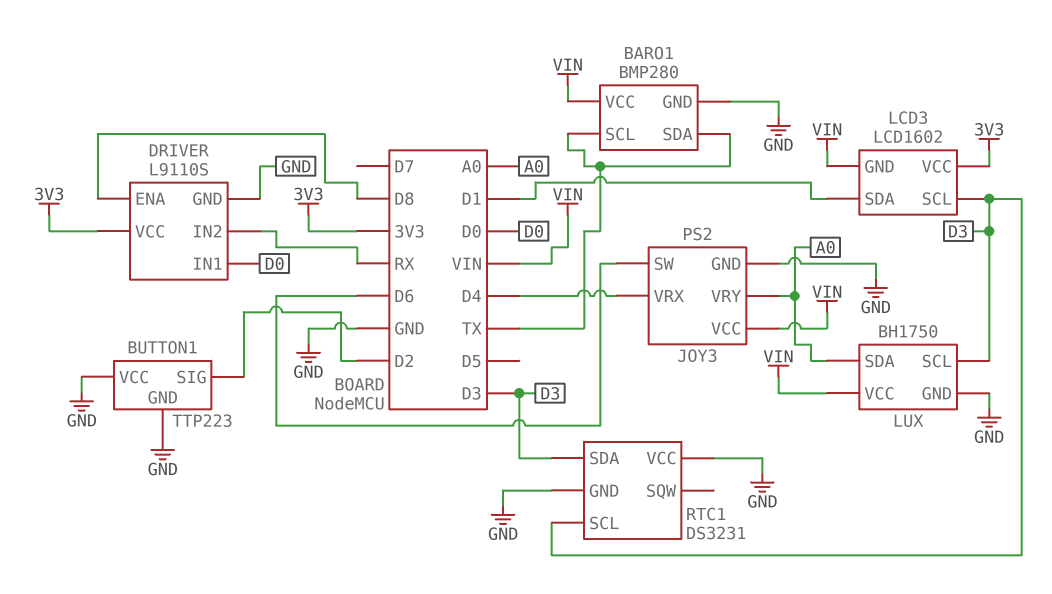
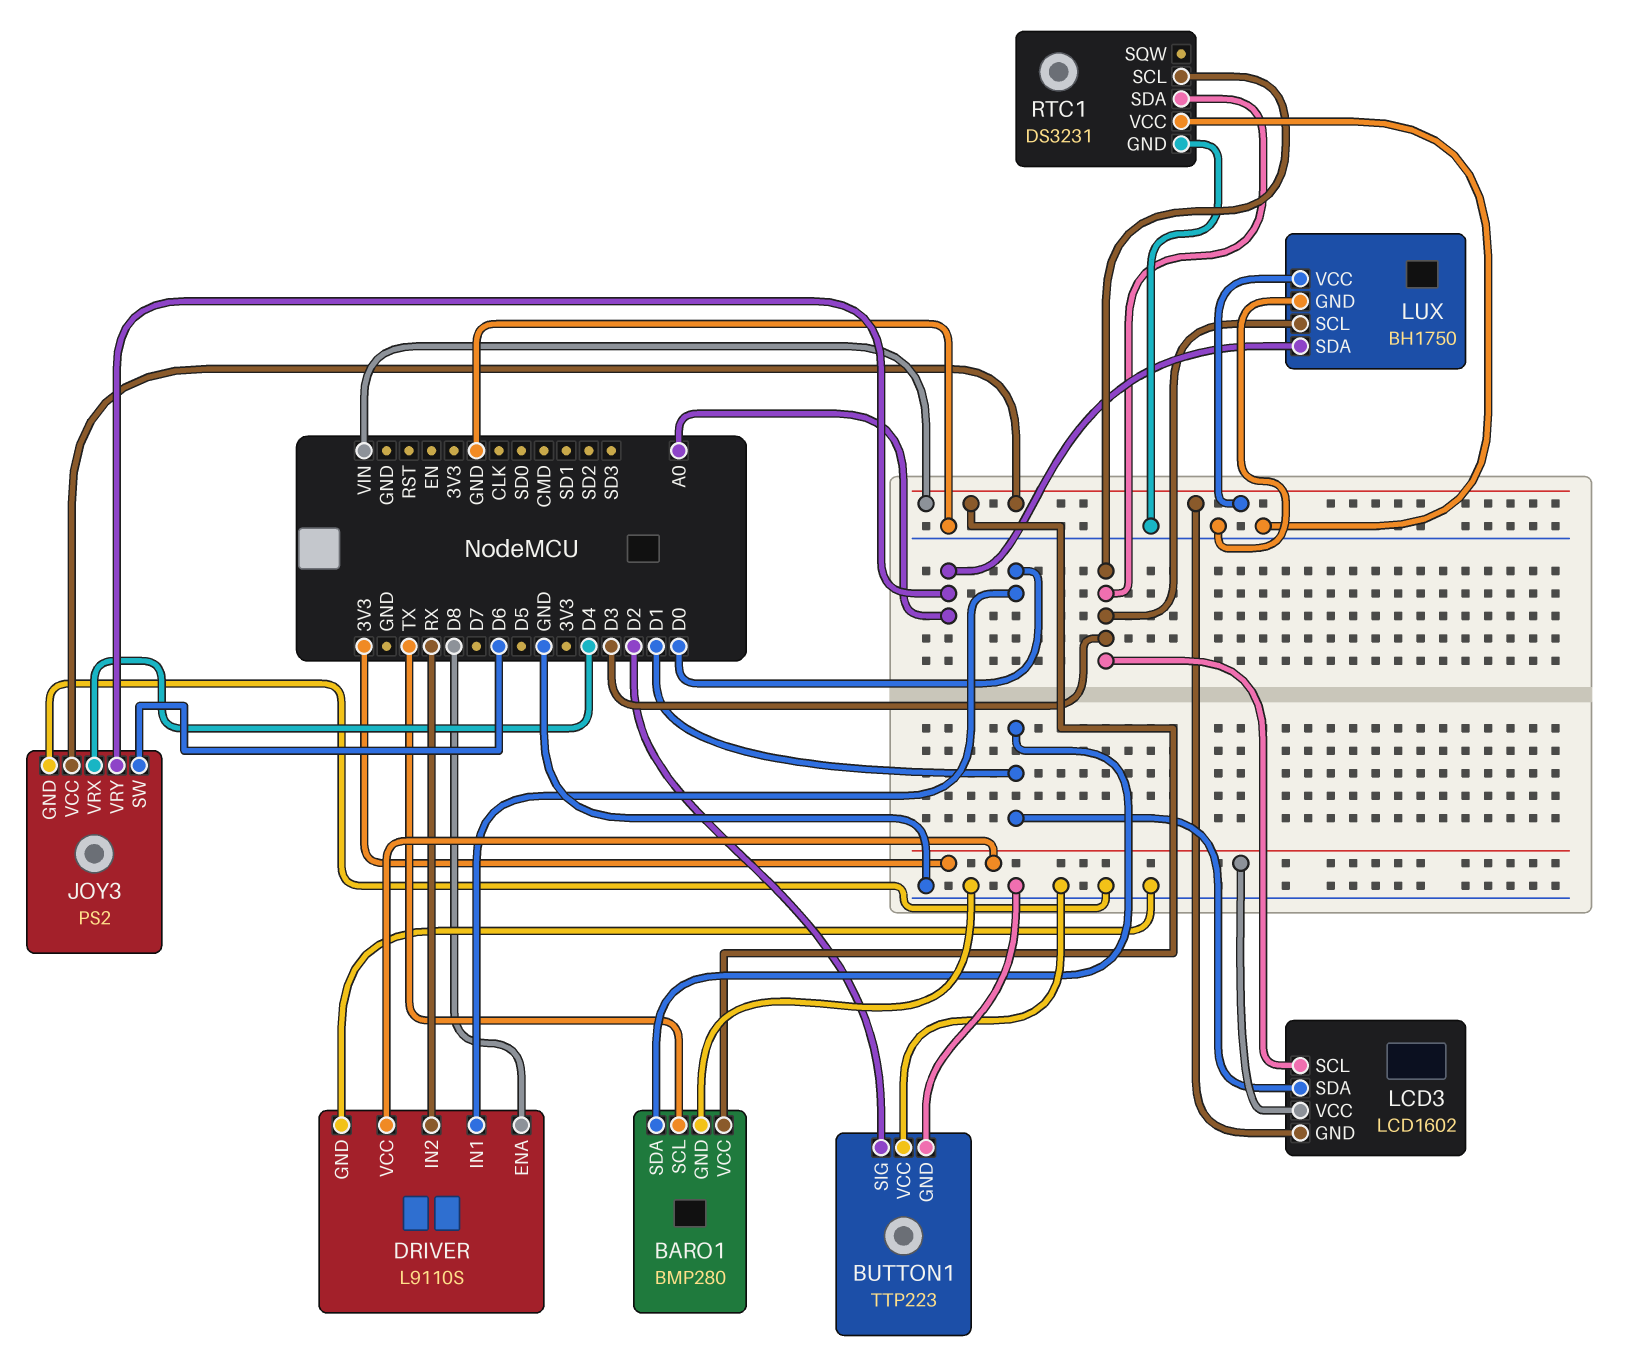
BARO1 pin SDA: TX -> D1

